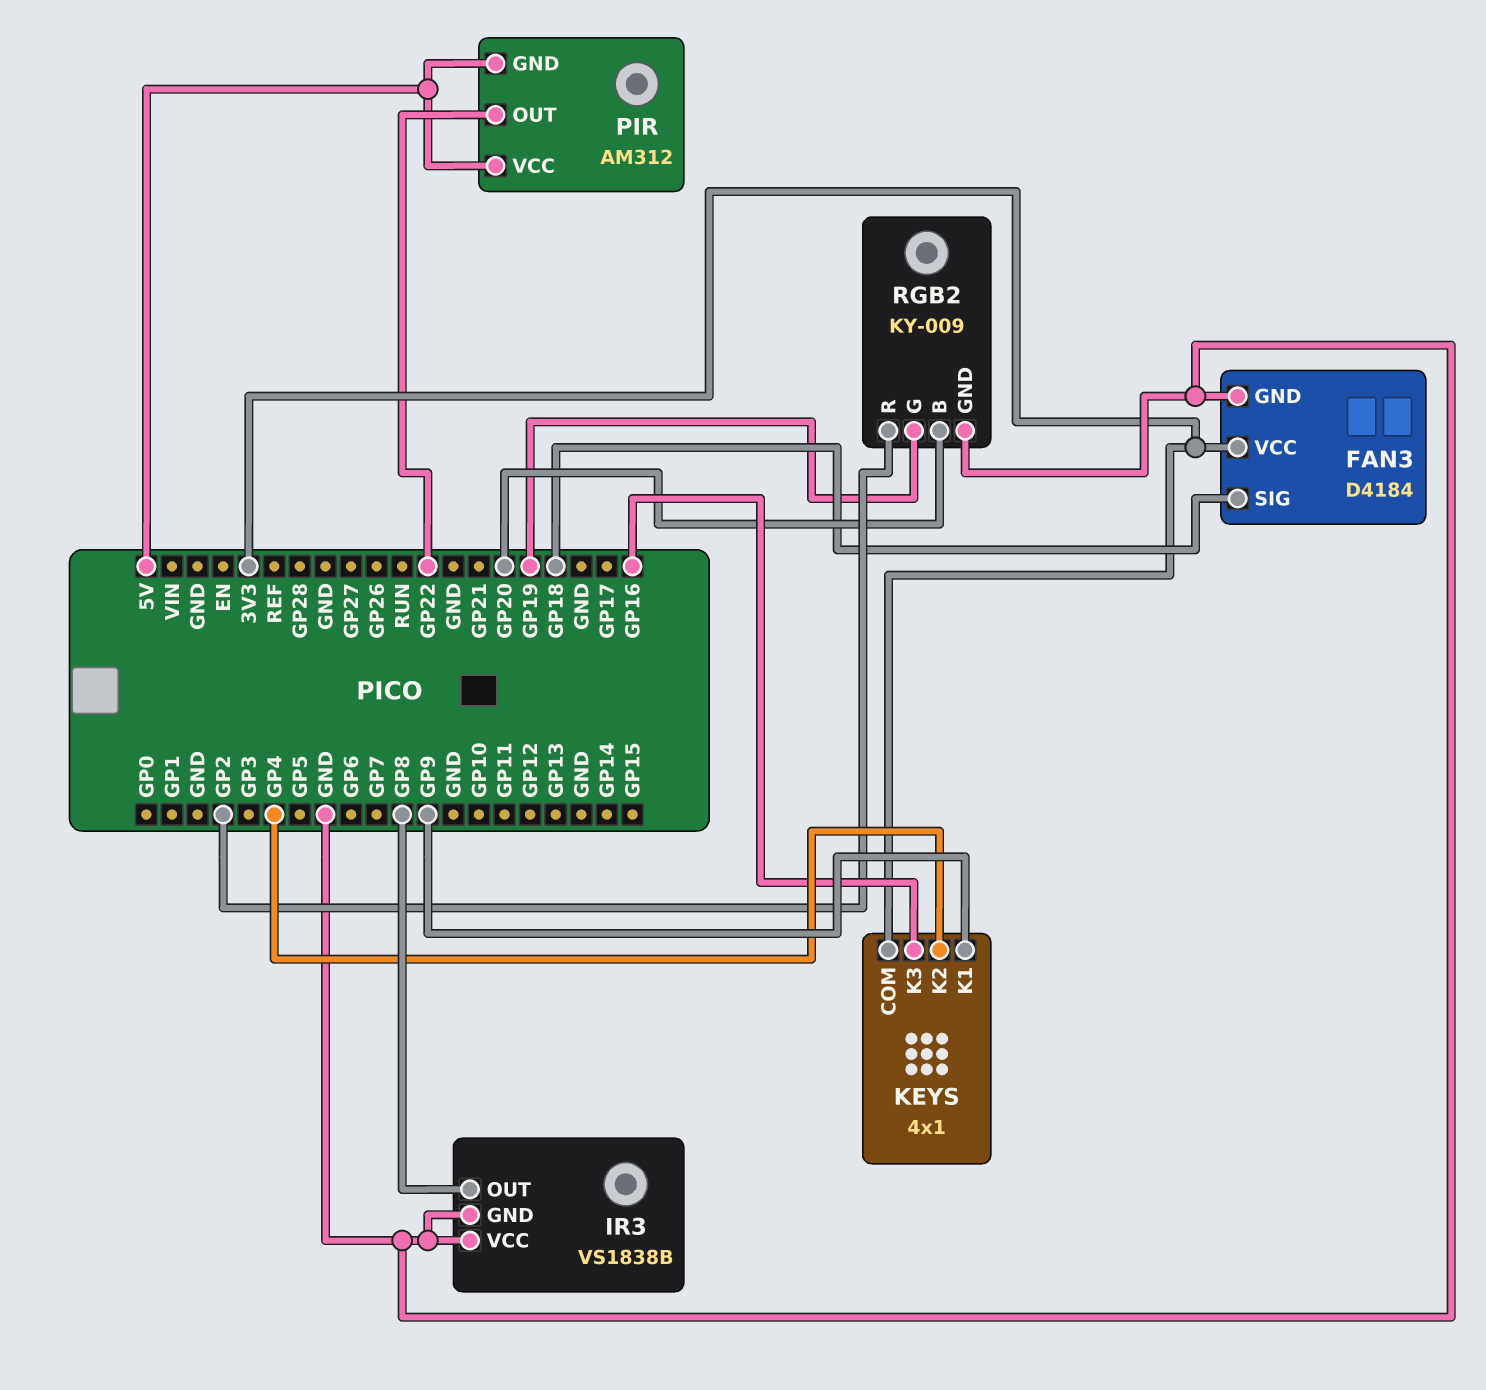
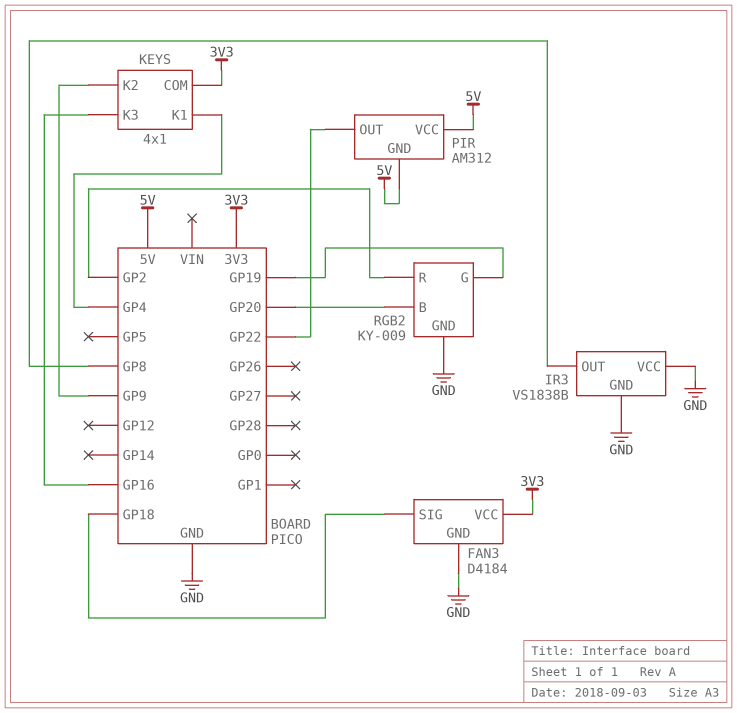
KEYS pin K1: GP9 -> GP4
KEYS pin K2: GP4 -> GP9

